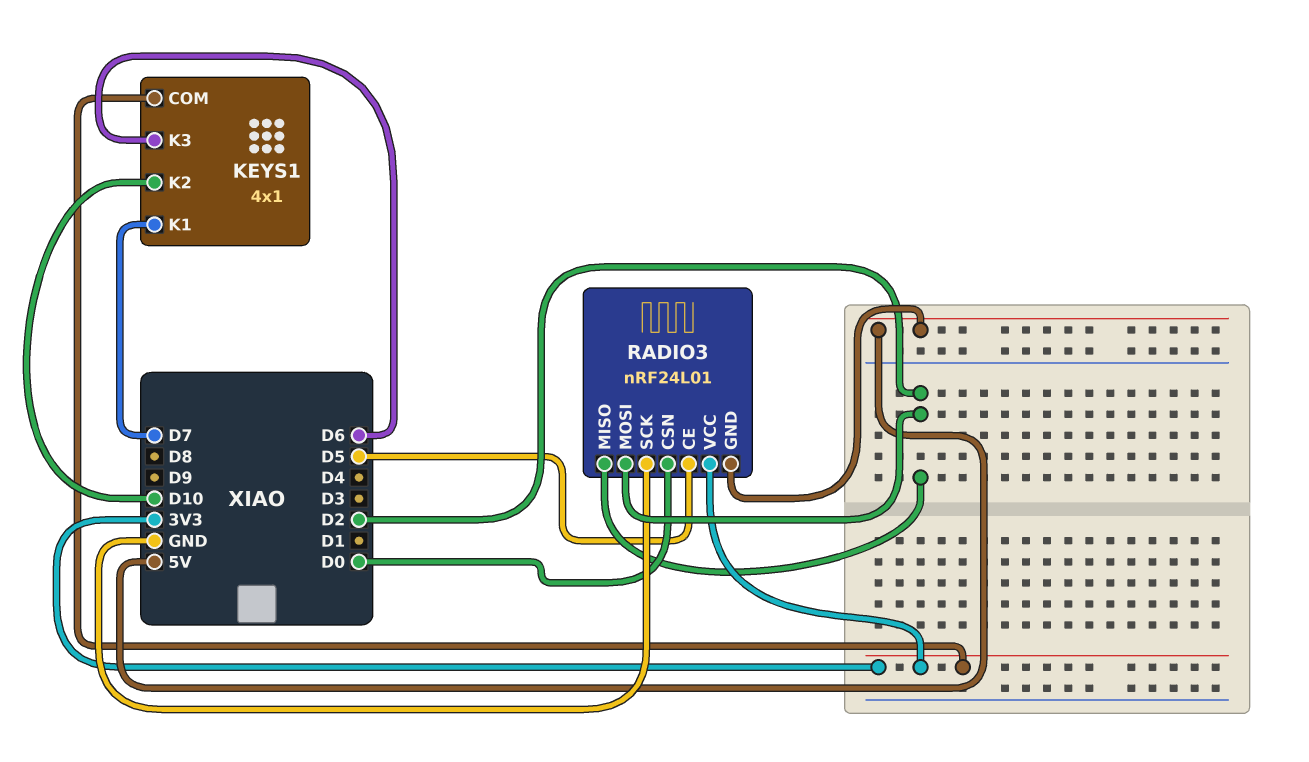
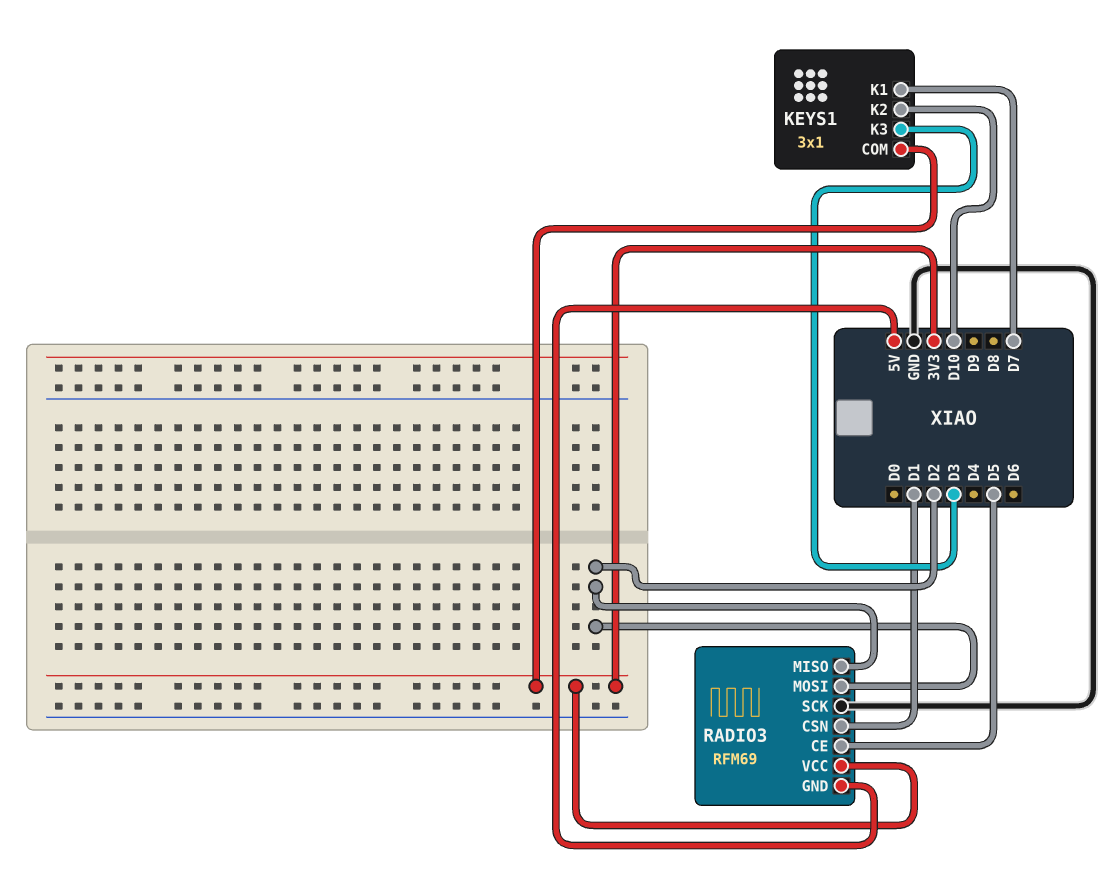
KEYS1: 4x1 -> 3x1
KEYS1 pin K3: D6 -> D3
RADIO3: nRF24L01 -> RFM69
RADIO3 pin CSN: D0 -> D1

